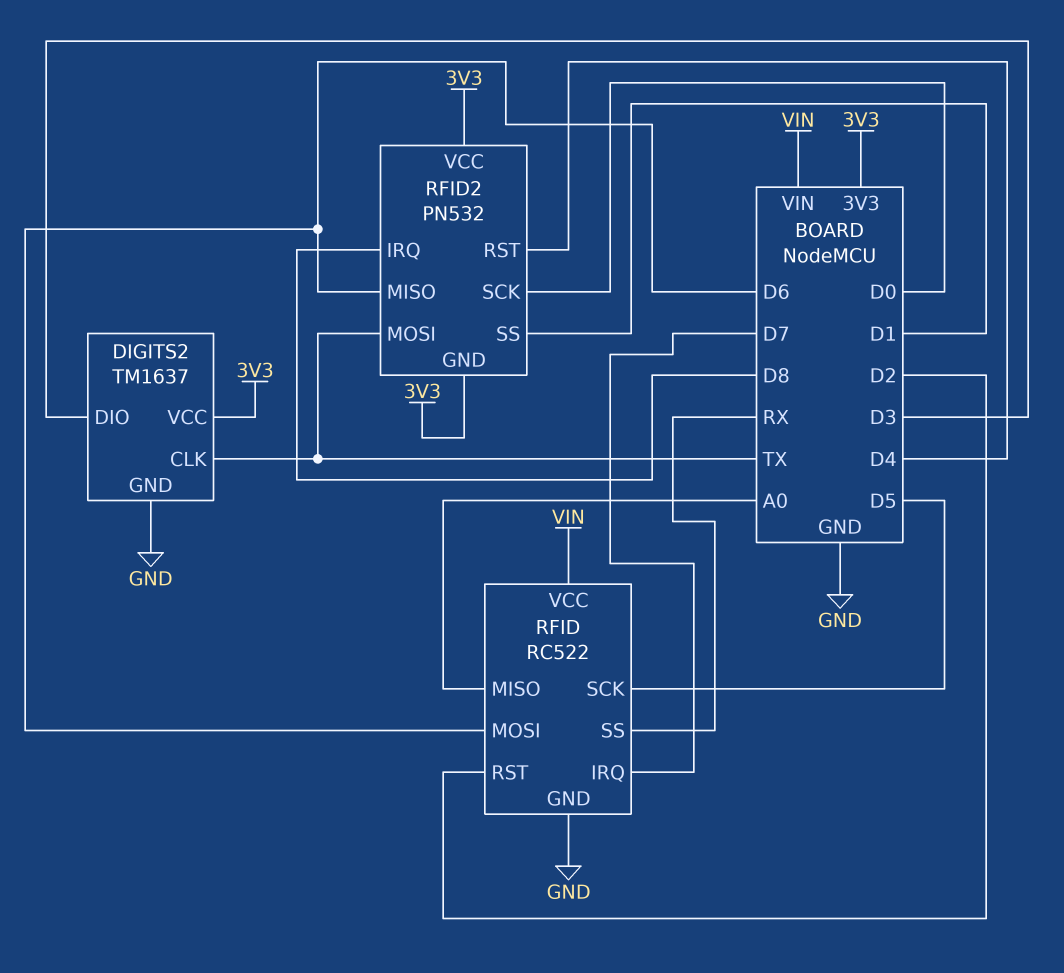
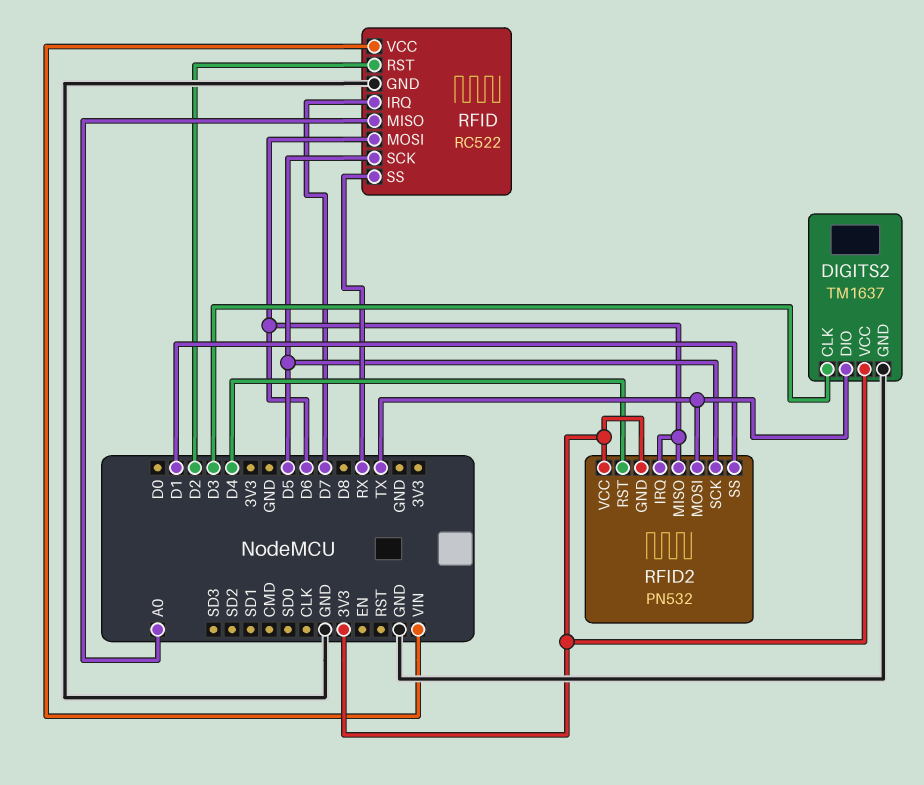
DIGITS2 pin CLK: TX -> D3
DIGITS2 pin DIO: D3 -> TX
RFID2 pin IRQ: D8 -> D6
RFID2 pin SCK: D0 -> D5

